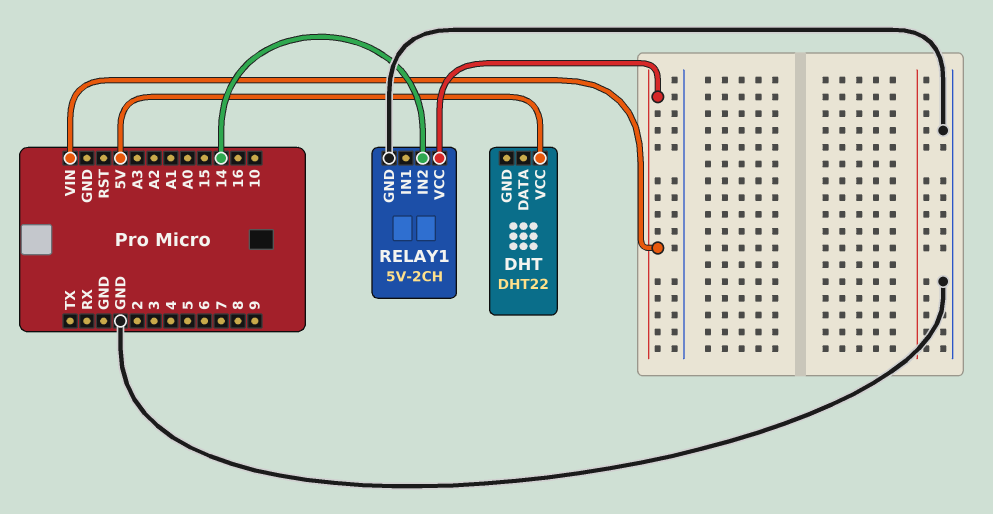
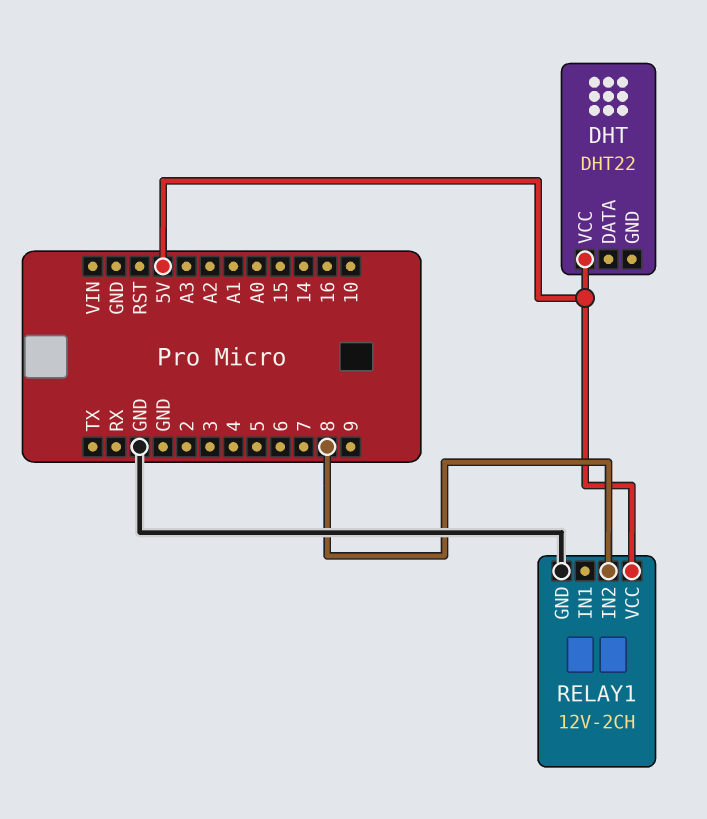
RELAY1: 5V-2CH -> 12V-2CH
RELAY1 pin IN2: 14 -> 8
RELAY1 pin VCC: VIN -> 5V

